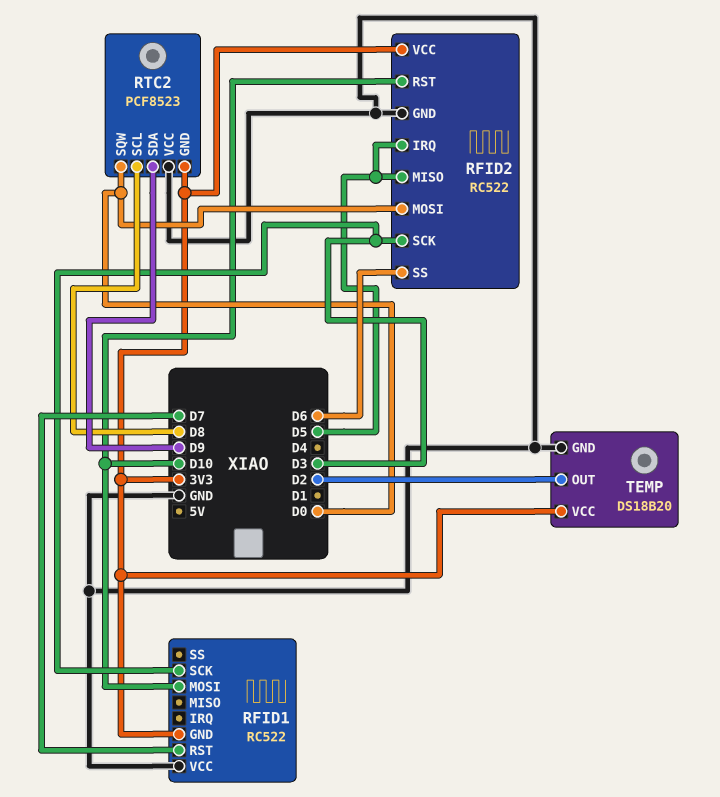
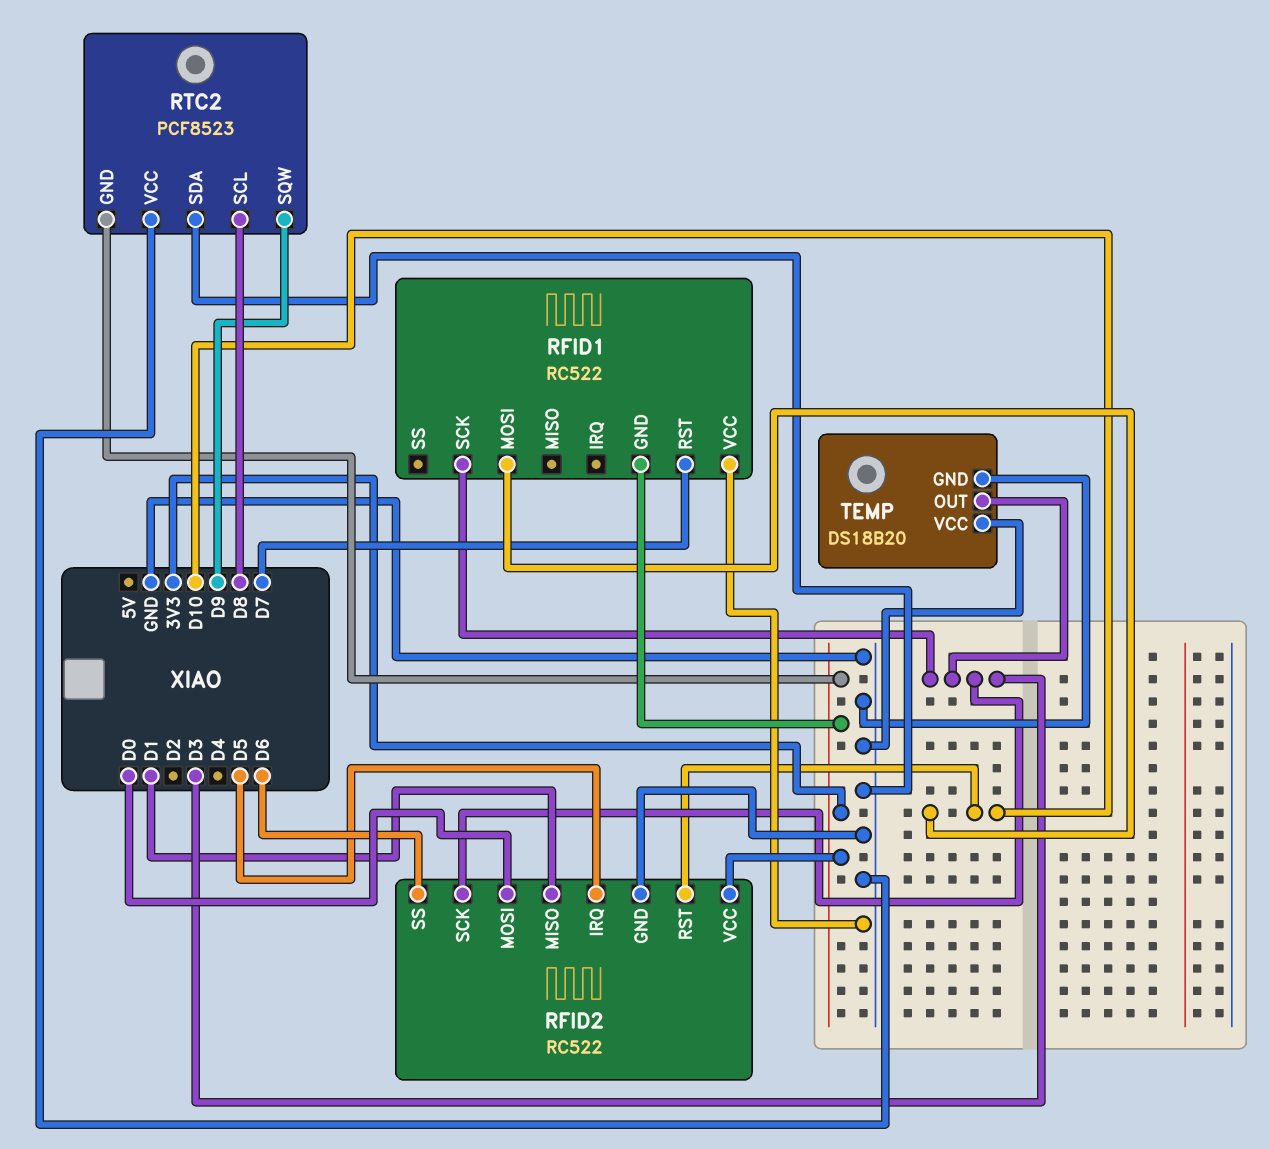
RFID2 pin MISO: D5 -> D1
RTC2 pin SDA: D9 -> GND
RTC2 pin SQW: D0 -> D9
TEMP pin OUT: D2 -> D3
TEMP pin VCC: 3V3 -> GND

